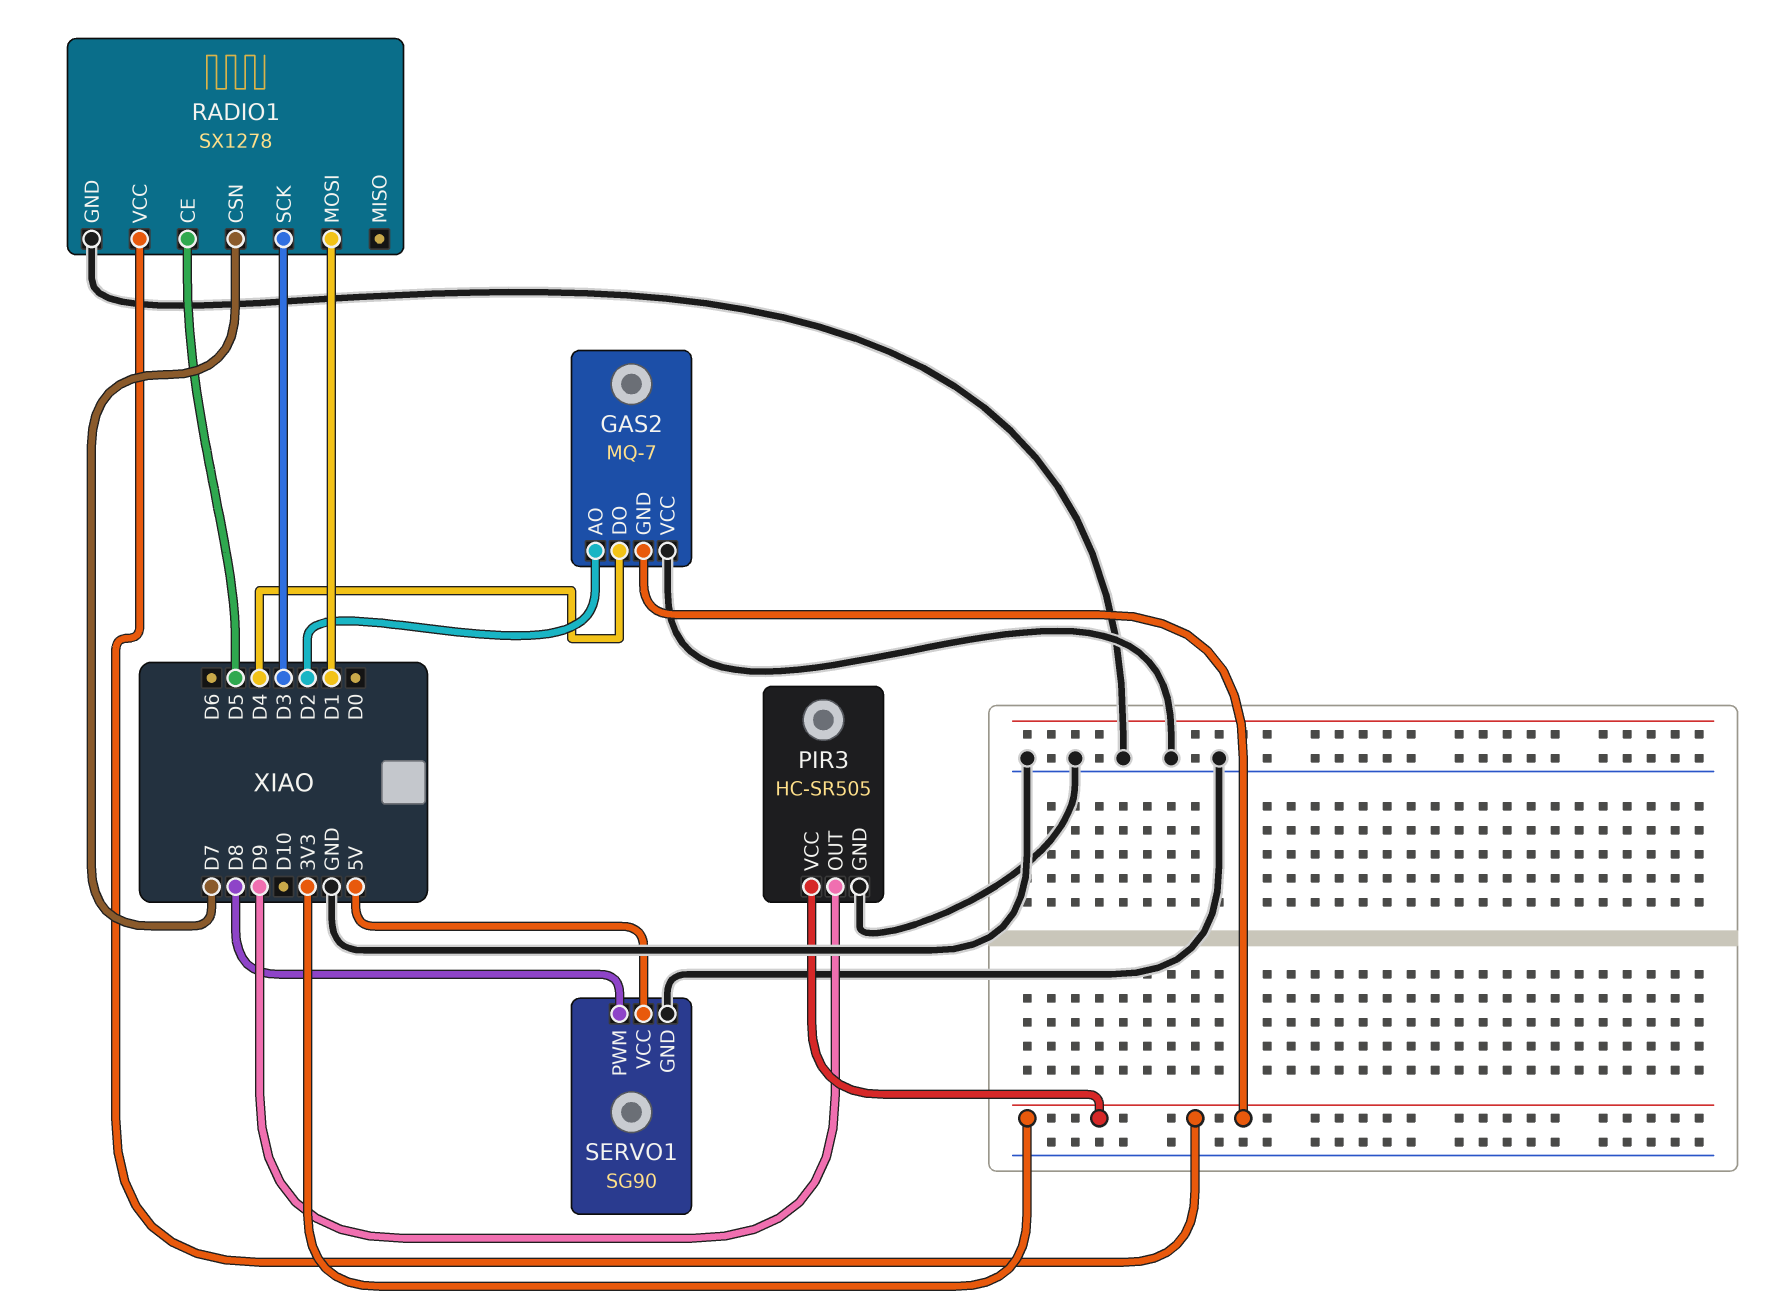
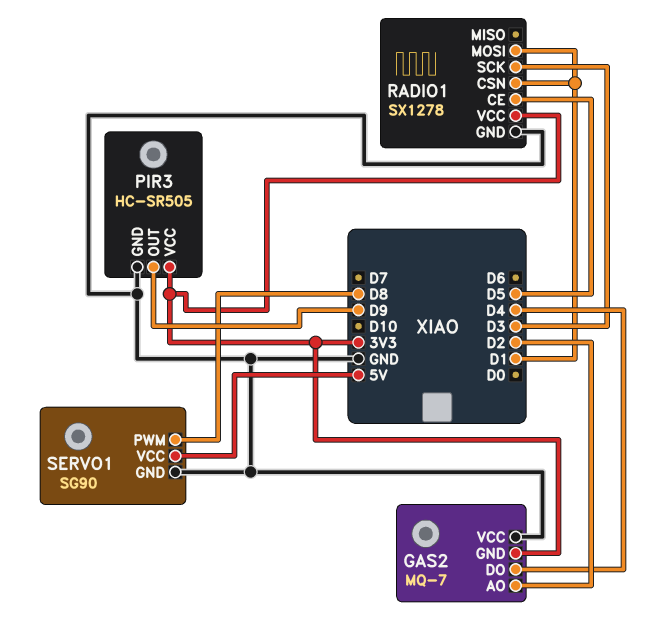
RADIO1 pin CSN: D7 -> D1

